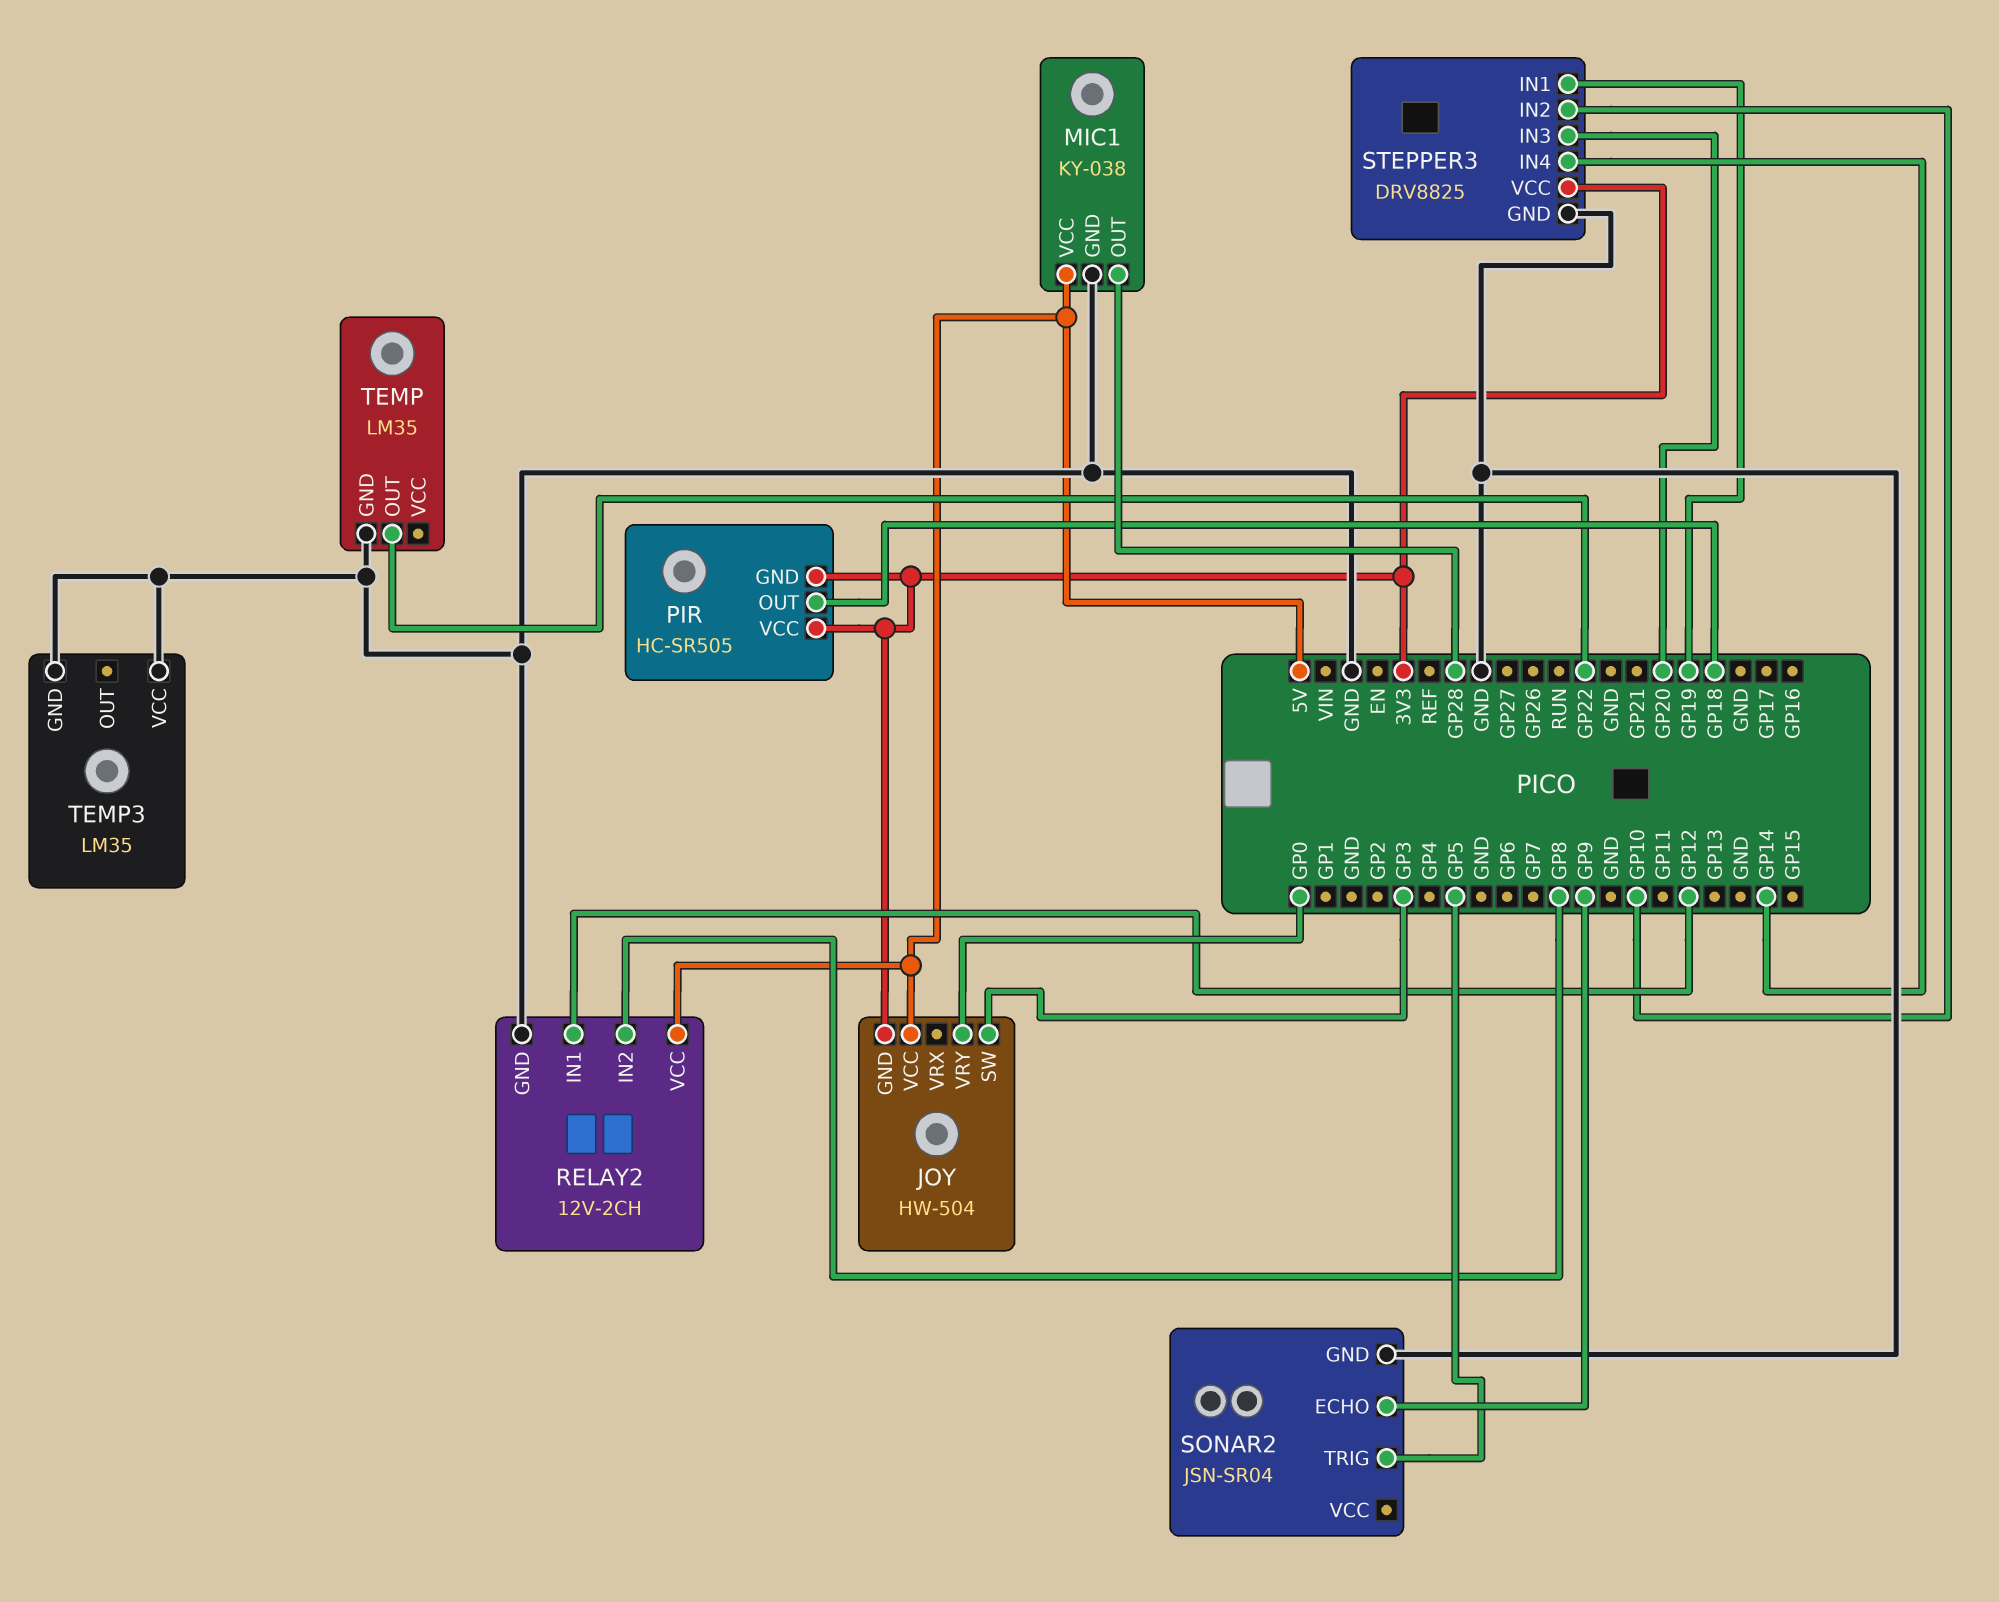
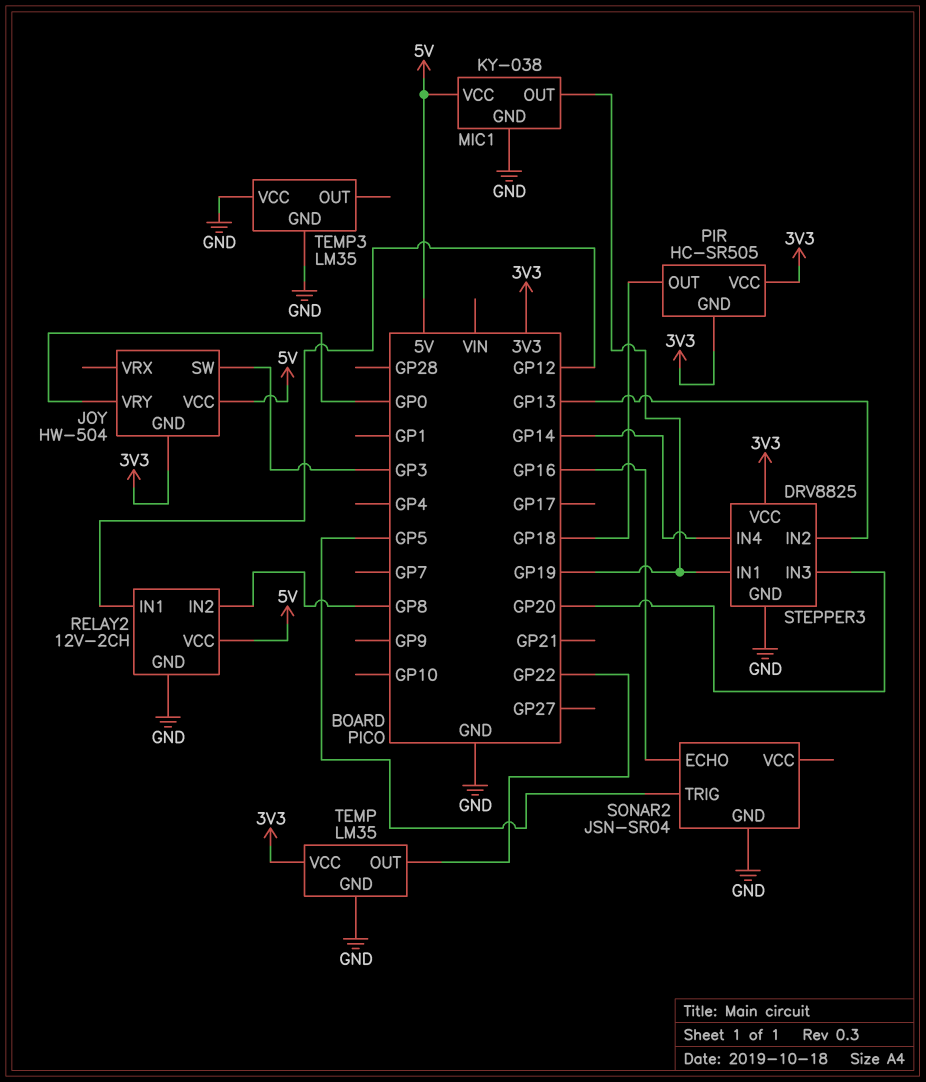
MIC1 pin OUT: GP28 -> GP19
SONAR2 pin ECHO: GP9 -> GP16
STEPPER3 pin IN2: GP10 -> GP13
TEMP pin VCC: none -> 3V3

